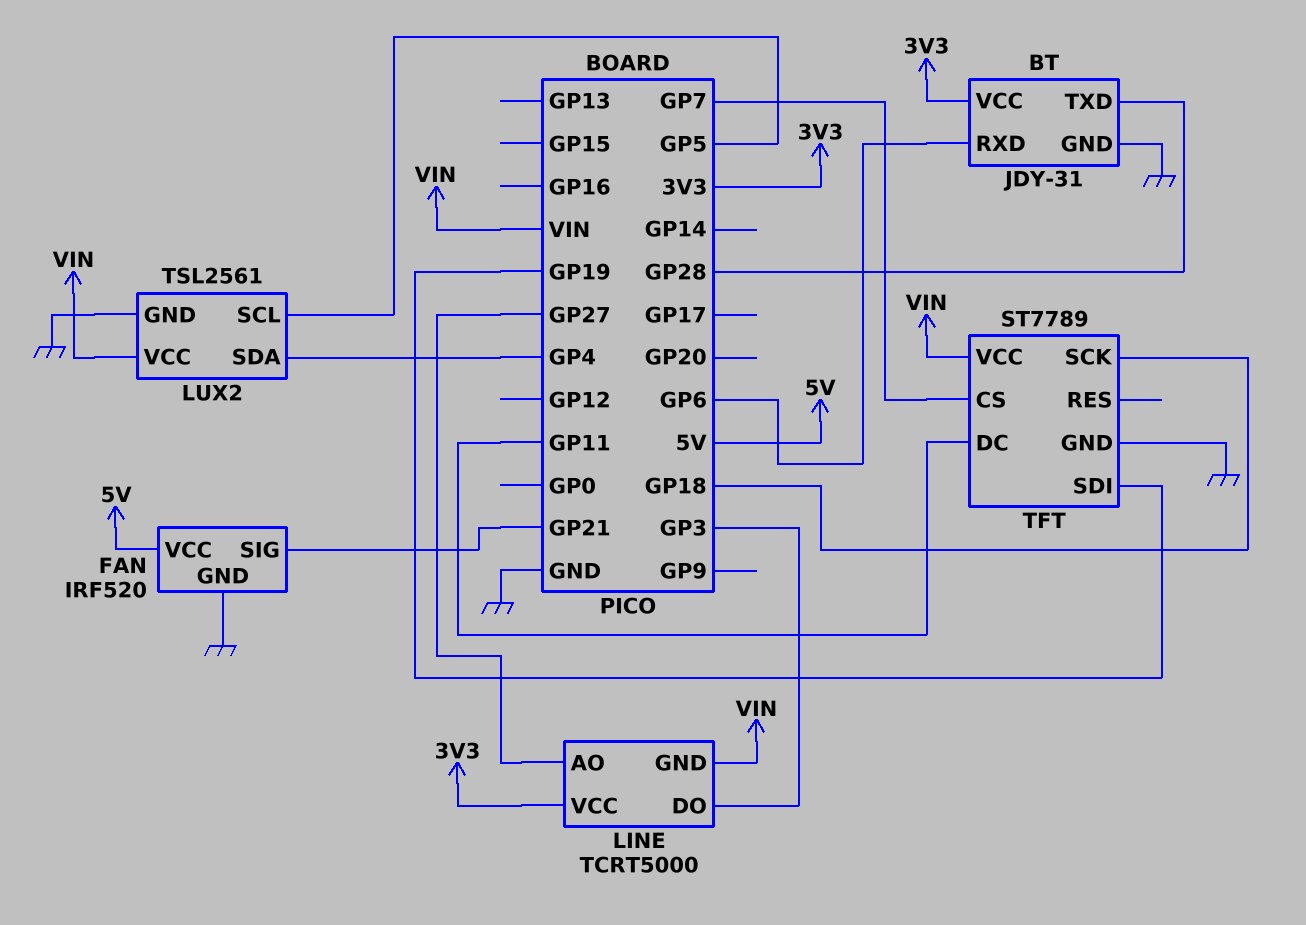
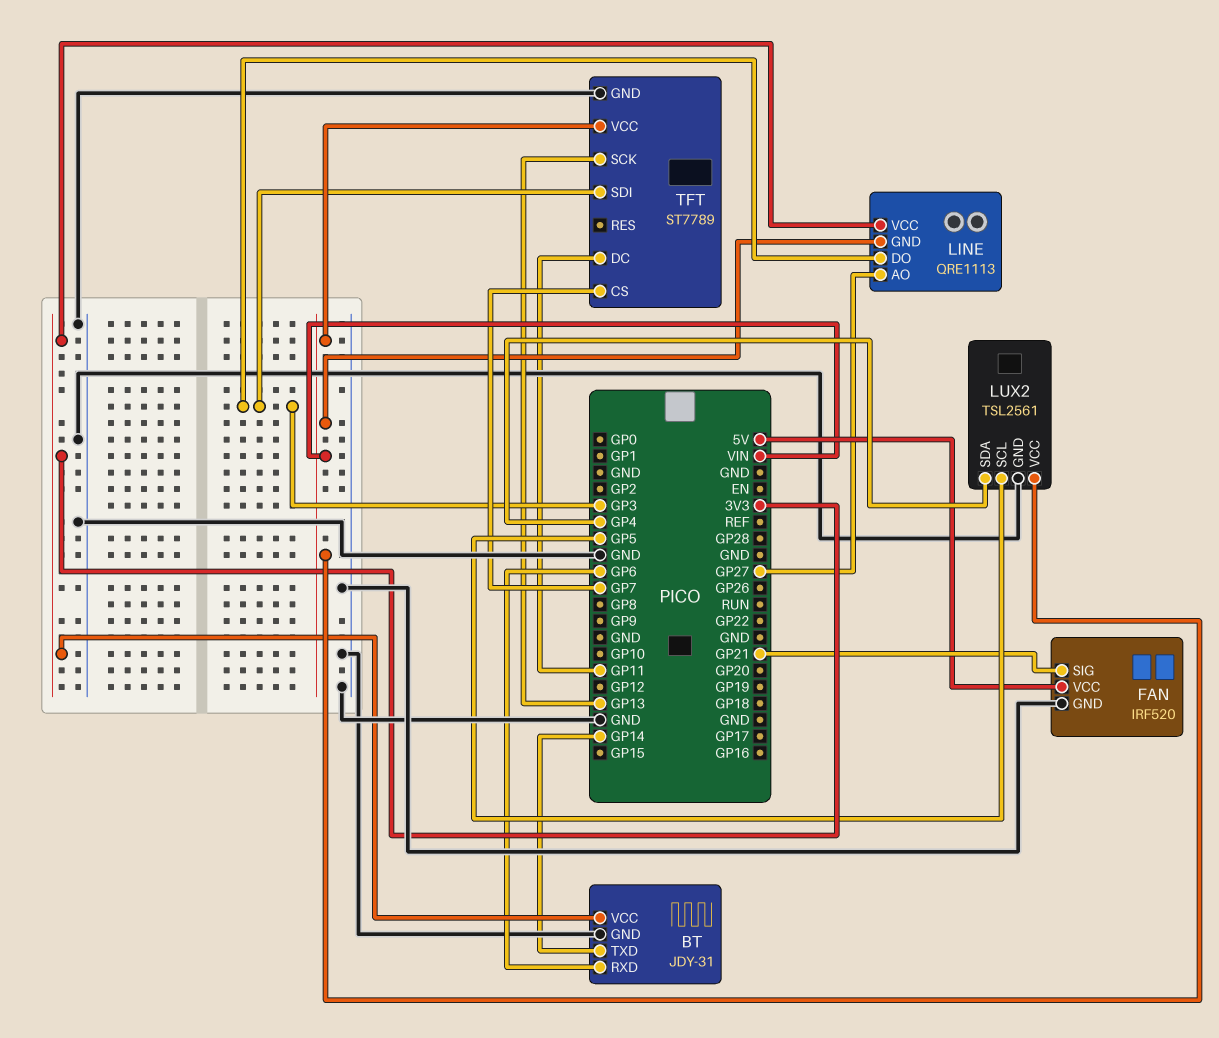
BT pin TXD: GP28 -> GP14
LINE: TCRT5000 -> QRE1113
TFT pin SCK: GP18 -> GP13
TFT pin SDI: GP19 -> GP3

